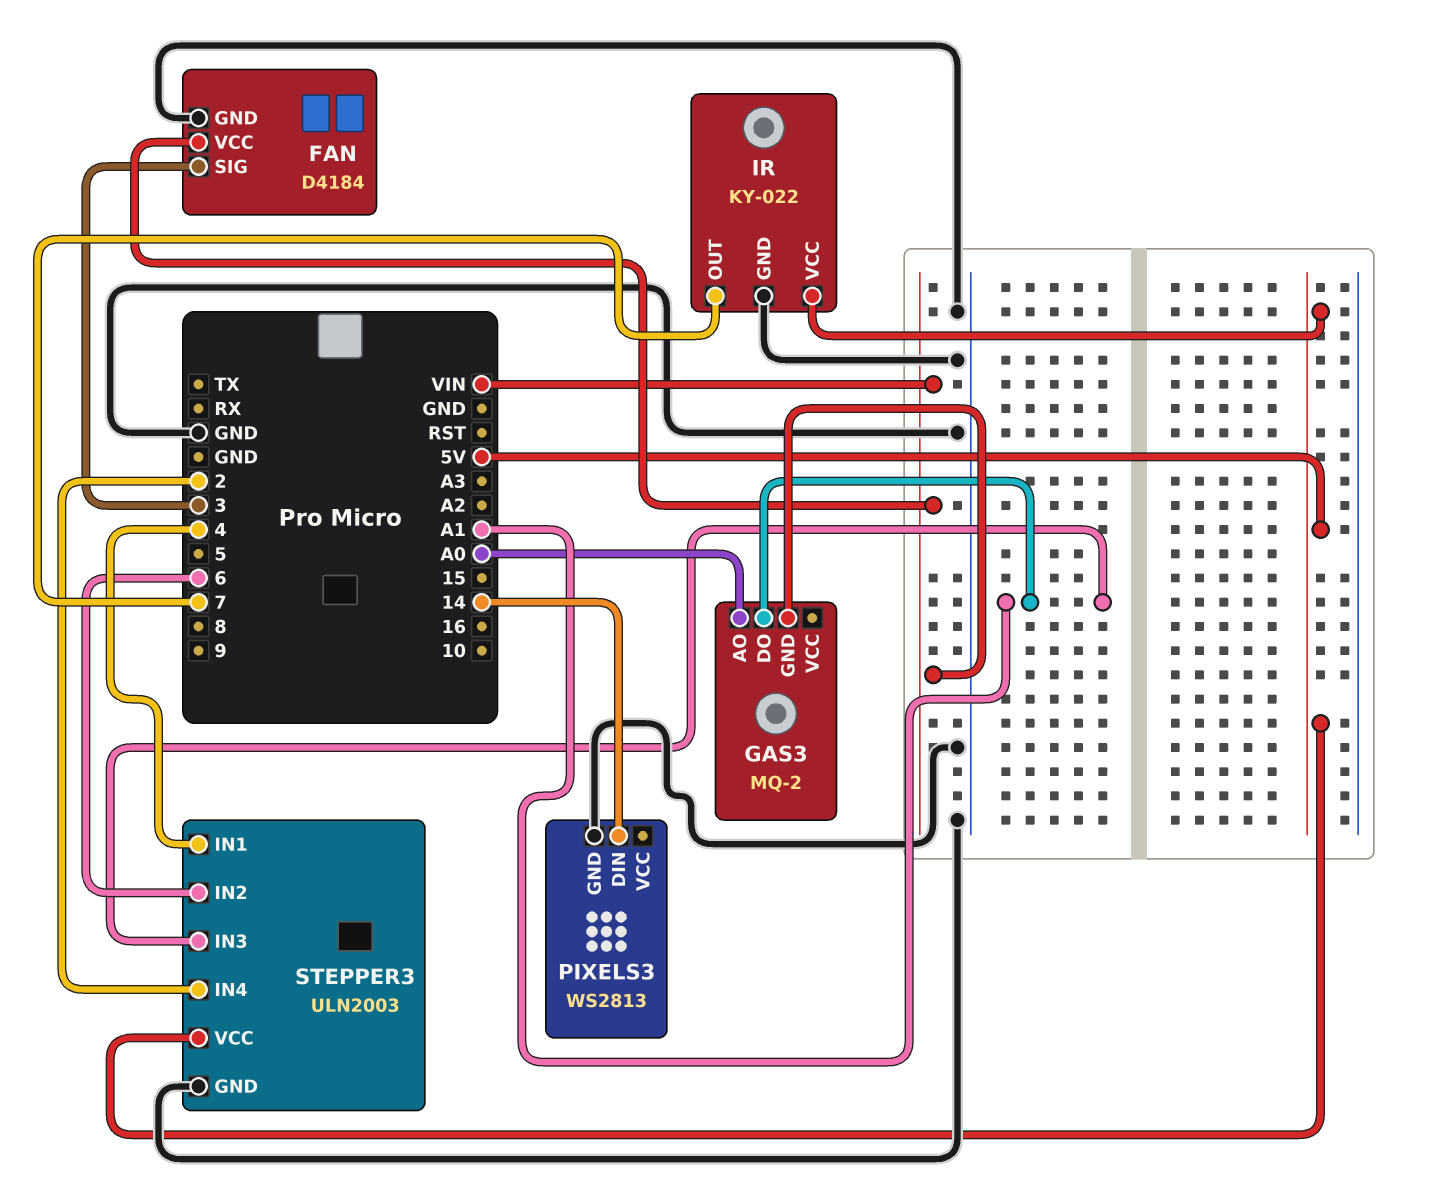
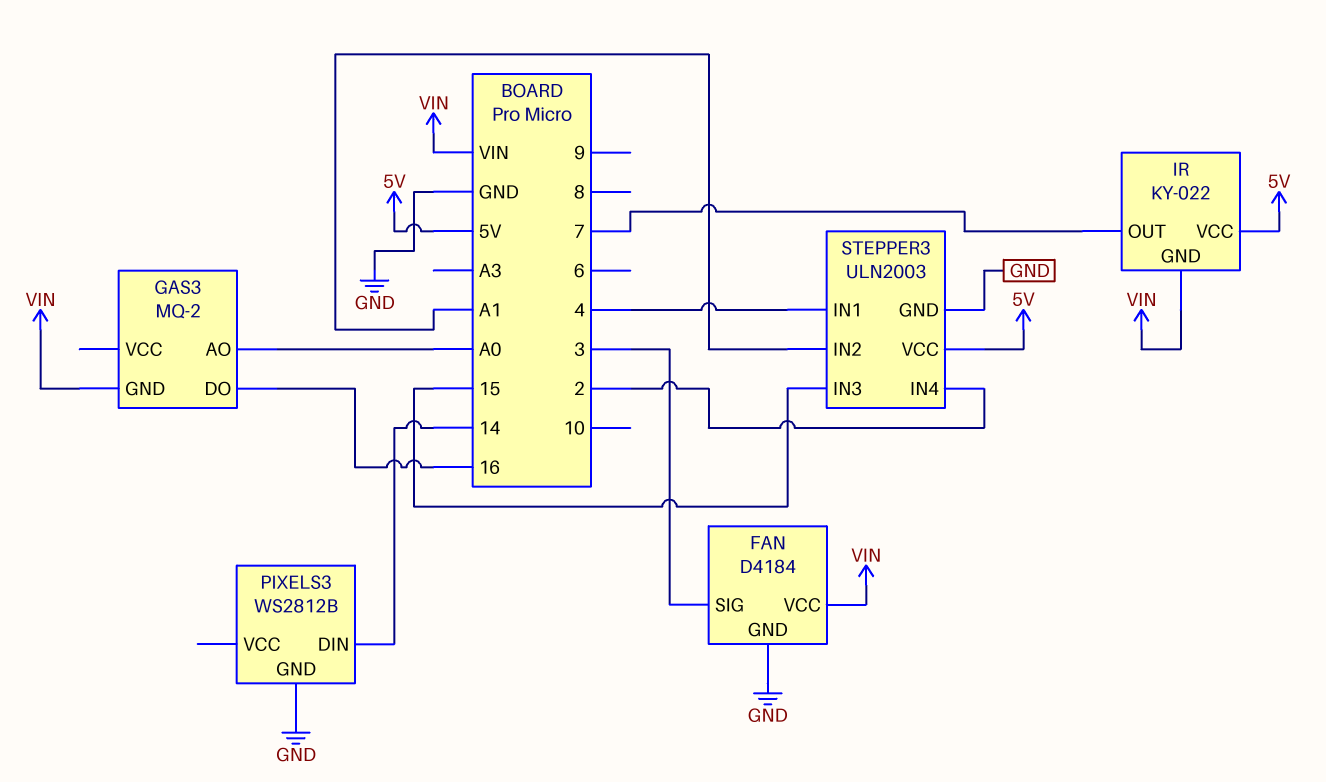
GAS3 pin DO: A1 -> 16
IR pin GND: GND -> VIN
PIXELS3: WS2813 -> WS2812B
STEPPER3 pin IN2: 6 -> A1
STEPPER3 pin IN3: A1 -> 15

